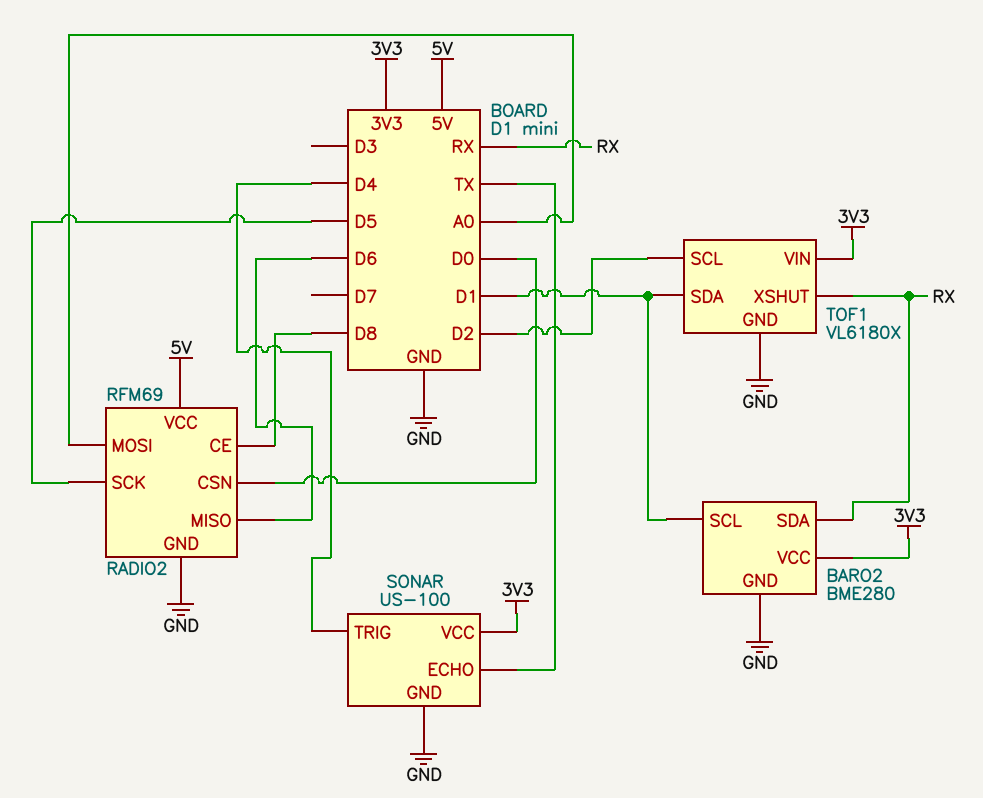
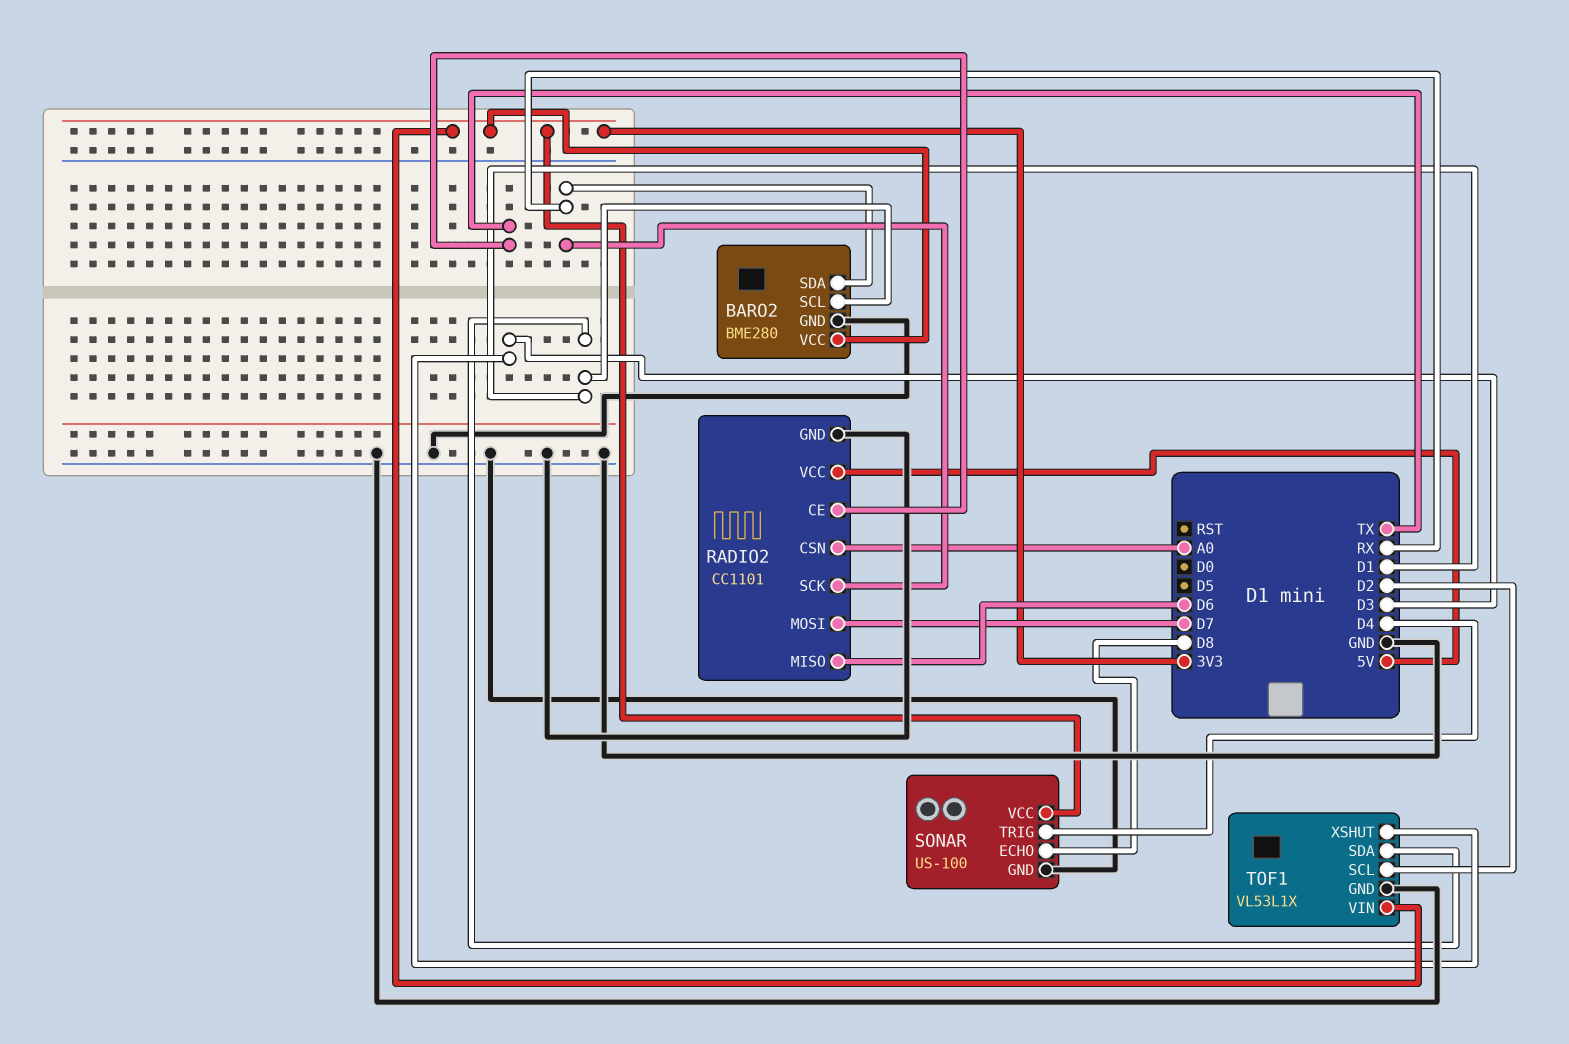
RADIO2: RFM69 -> CC1101
RADIO2 pin CE: D8 -> TX
RADIO2 pin CSN: D0 -> A0
RADIO2 pin MOSI: A0 -> D7
RADIO2 pin SCK: D5 -> RX
SONAR pin ECHO: TX -> D8
TOF1: VL6180X -> VL53L1X
TOF1 pin XSHUT: RX -> D3

